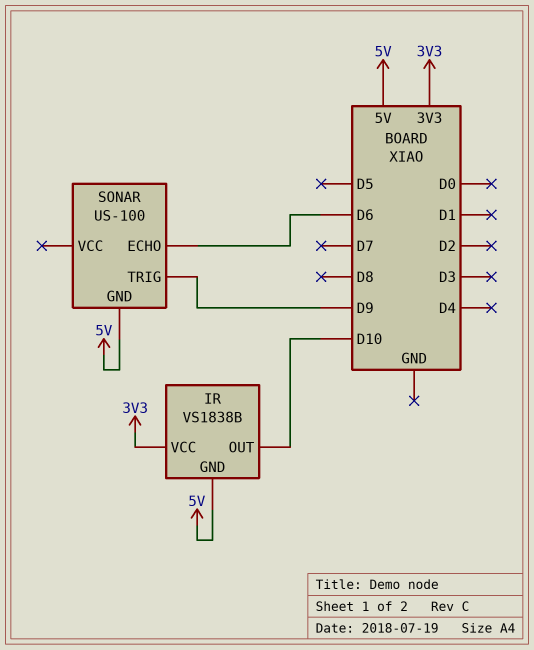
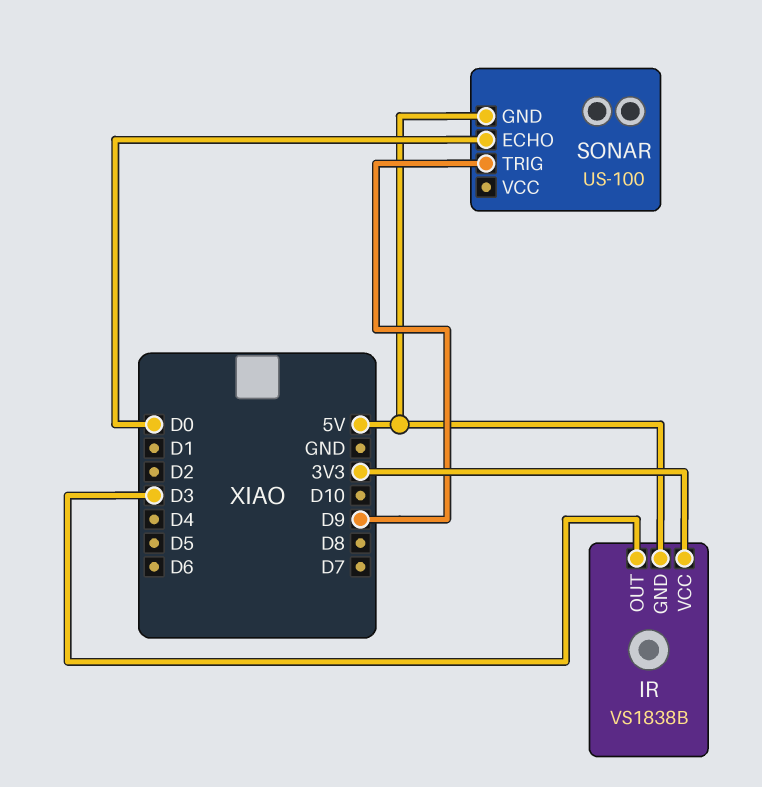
IR pin OUT: D10 -> D3
SONAR pin ECHO: D6 -> D0

